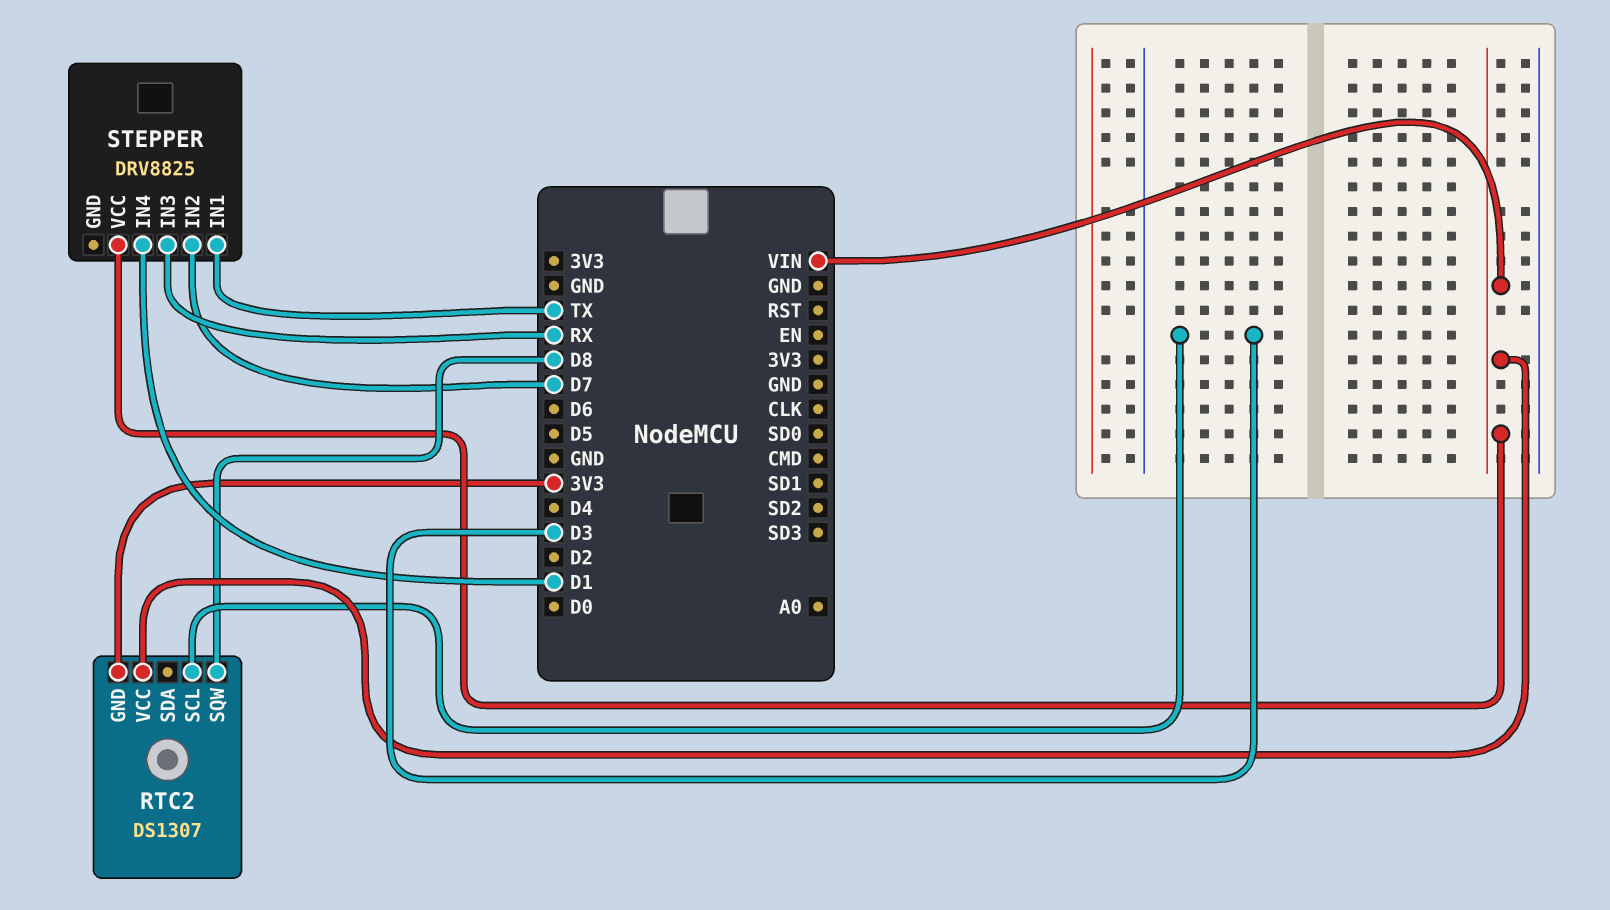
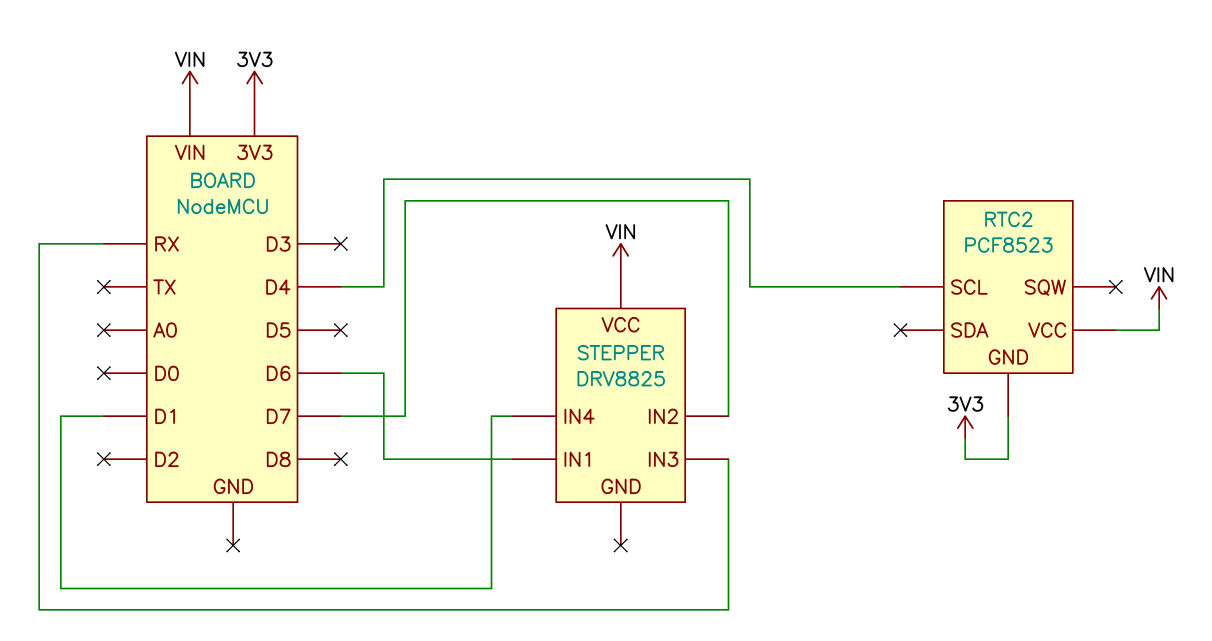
RTC2: DS1307 -> PCF8523
RTC2 pin SCL: D3 -> D4
RTC2 pin SQW: D8 -> none
STEPPER pin IN1: TX -> D6

